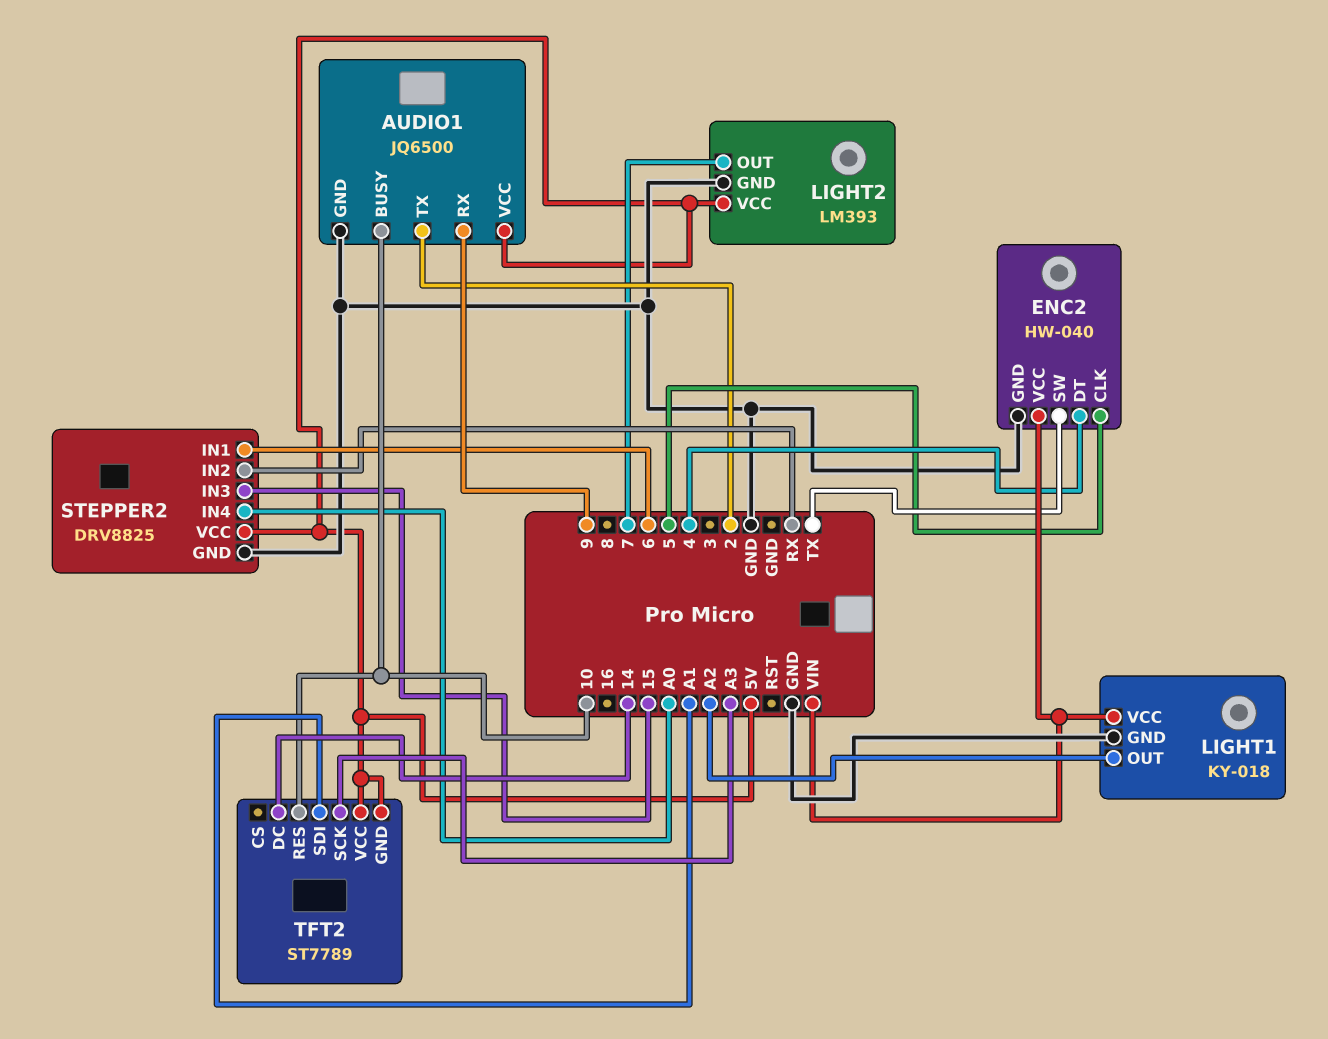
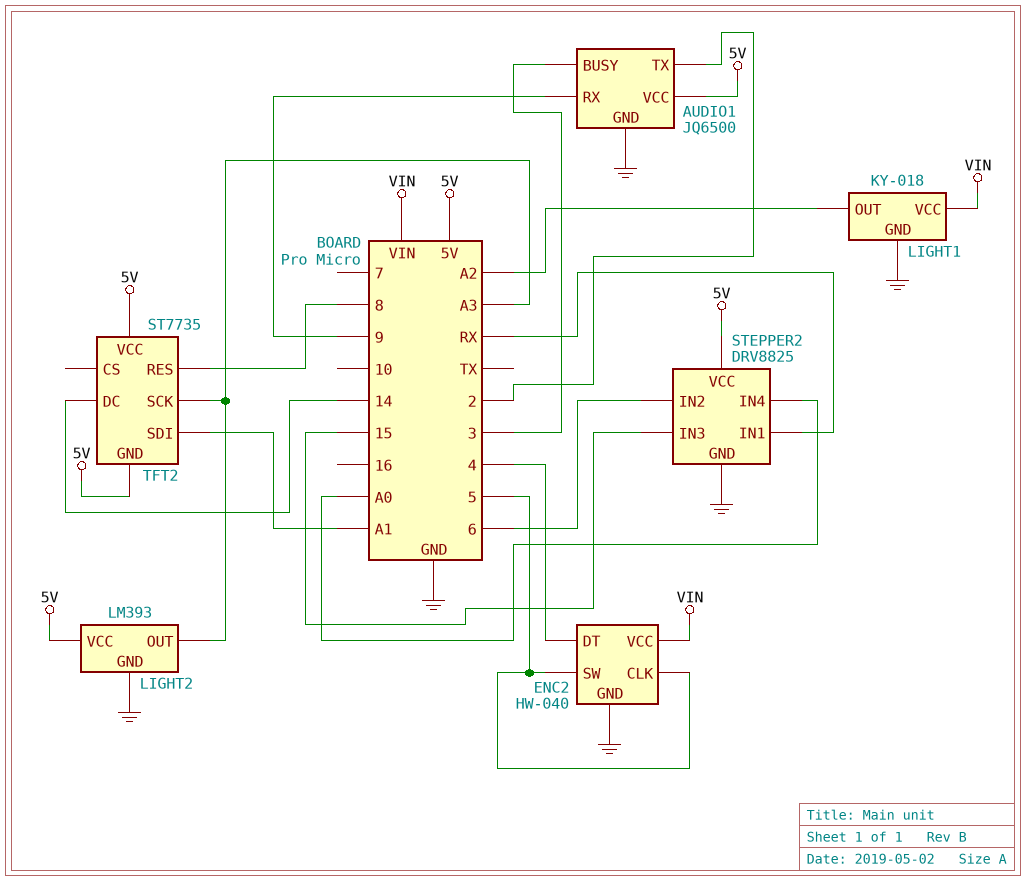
AUDIO1 pin BUSY: 10 -> 3
ENC2 pin SW: TX -> 5
LIGHT2 pin OUT: 7 -> A3
STEPPER2 pin IN1: 6 -> RX
STEPPER2 pin IN2: RX -> 6
TFT2: ST7789 -> ST7735
TFT2 pin RES: 10 -> 8

